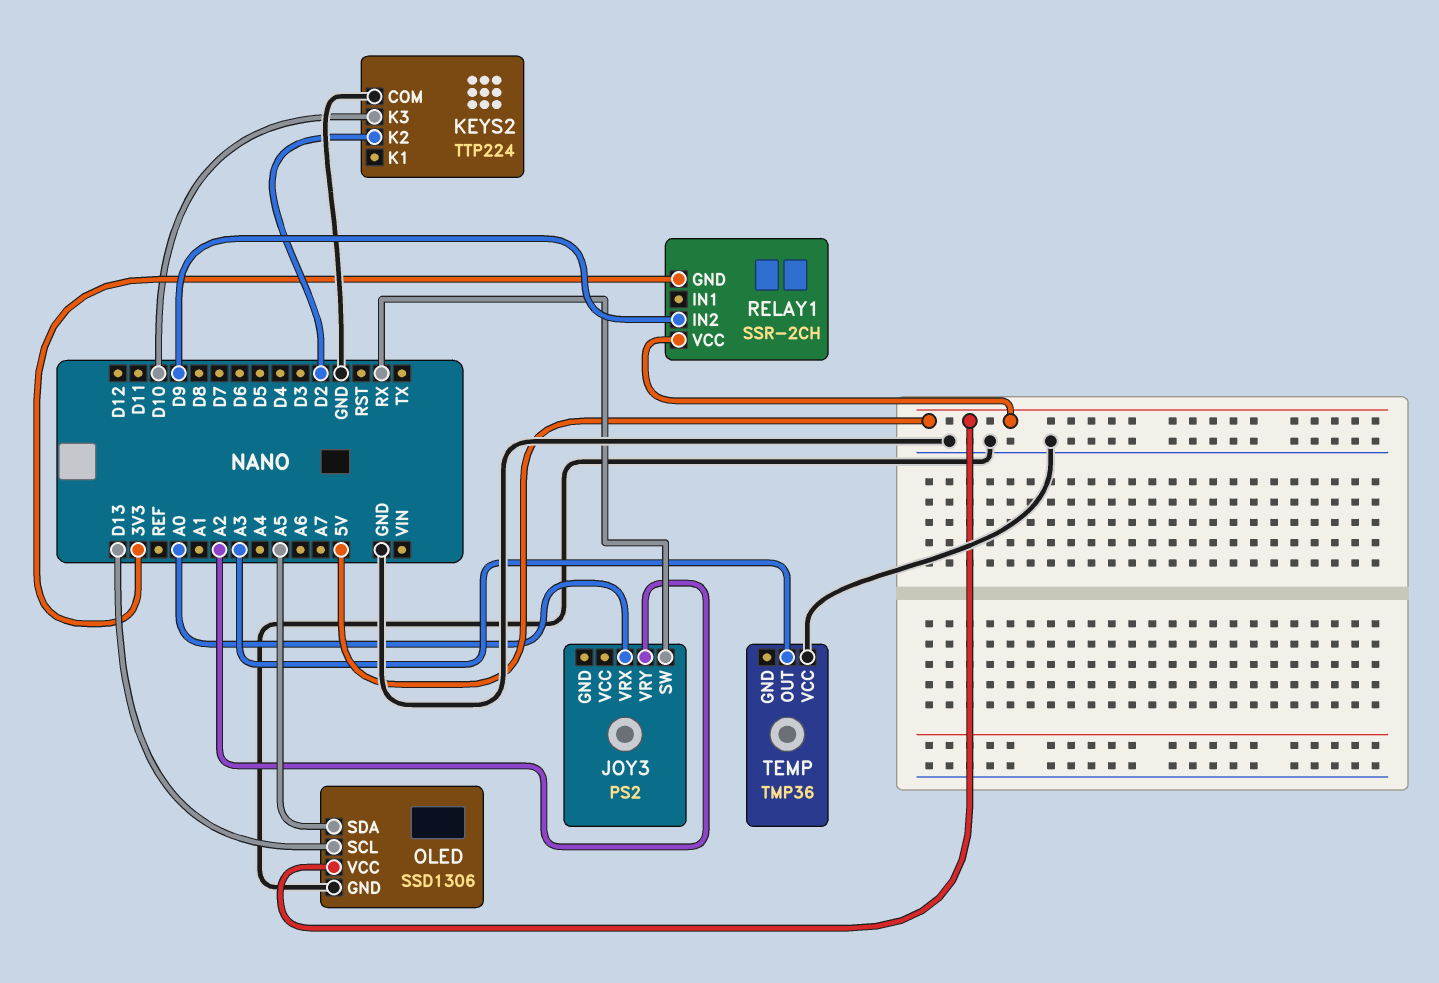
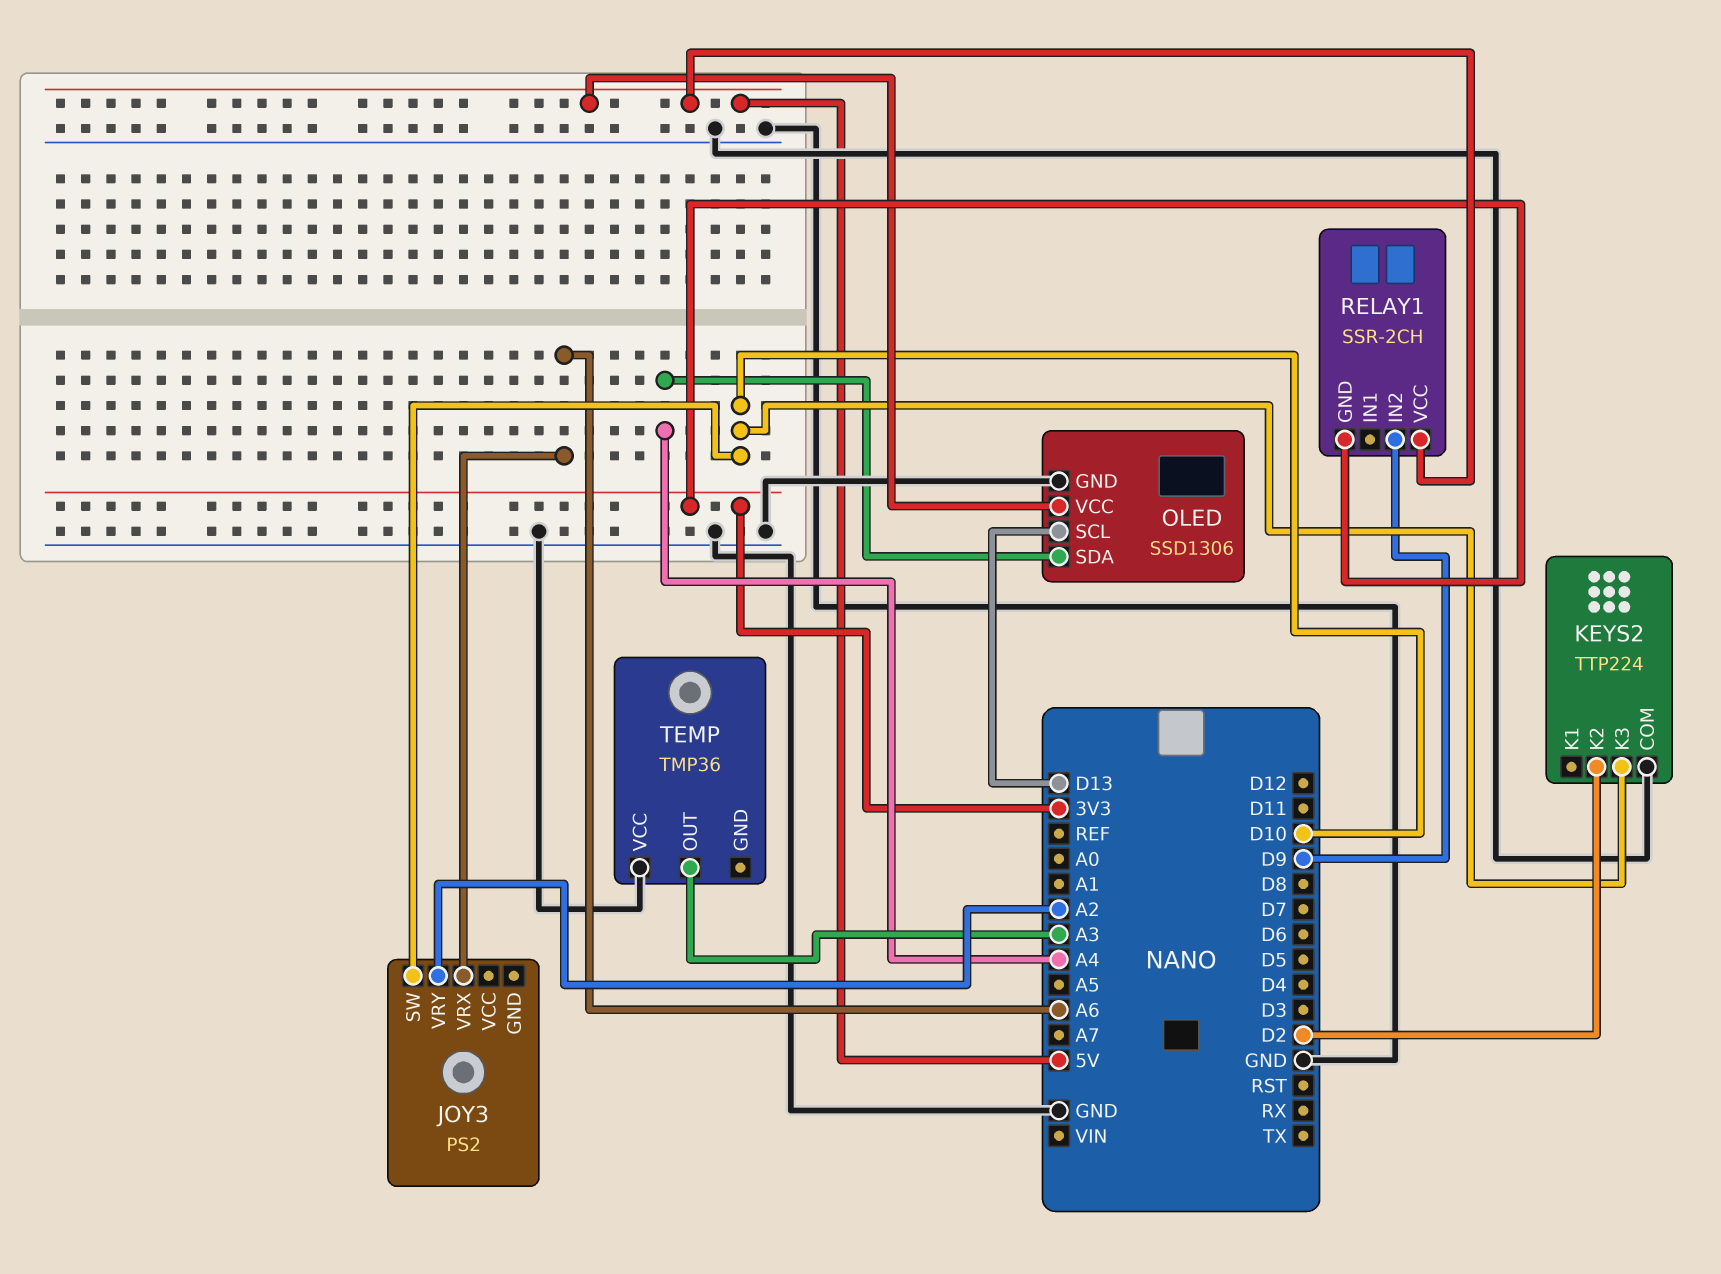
JOY3 pin SW: RX -> D10
JOY3 pin VRX: A0 -> A6
OLED pin SDA: A5 -> A4

